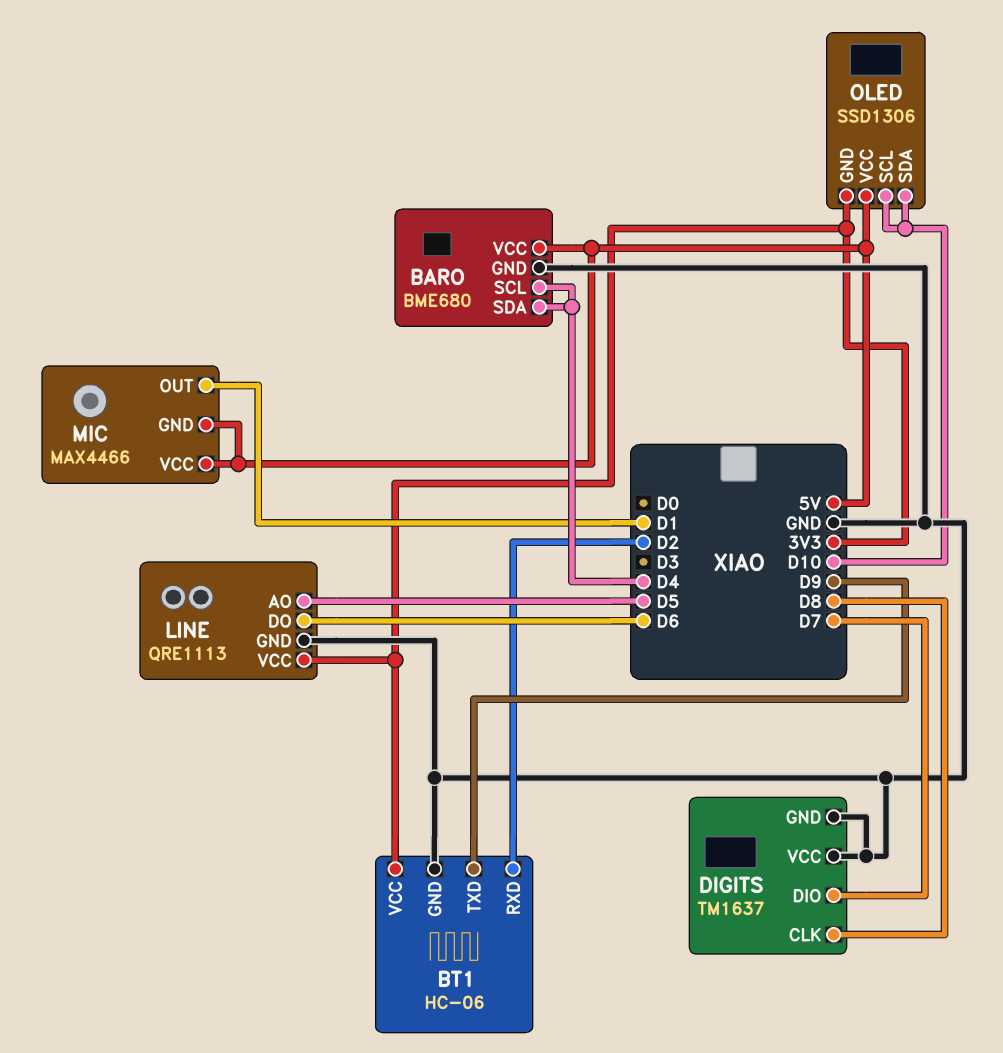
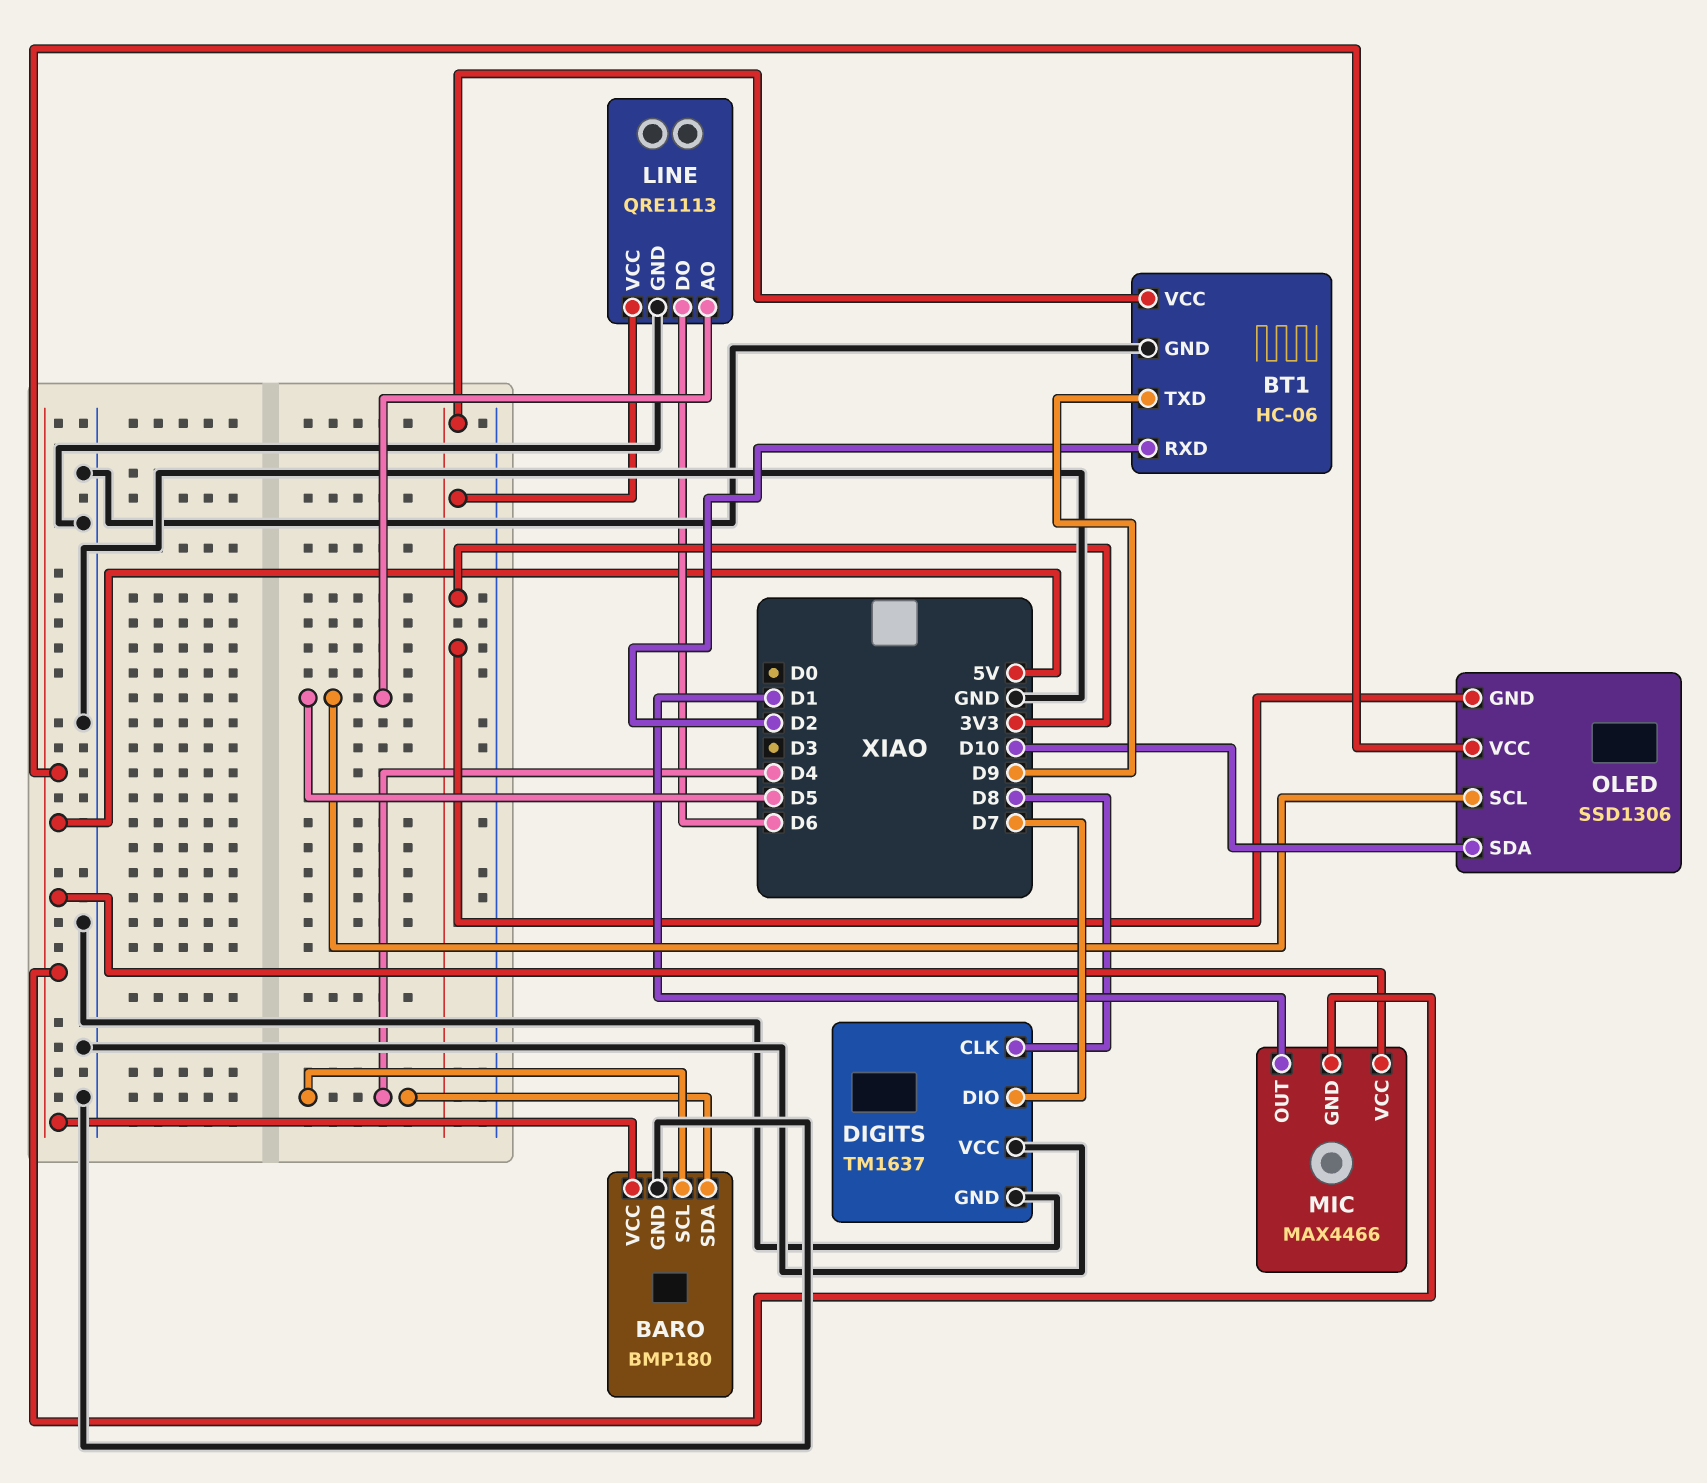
BARO: BME680 -> BMP180
OLED pin SCL: D10 -> D5

